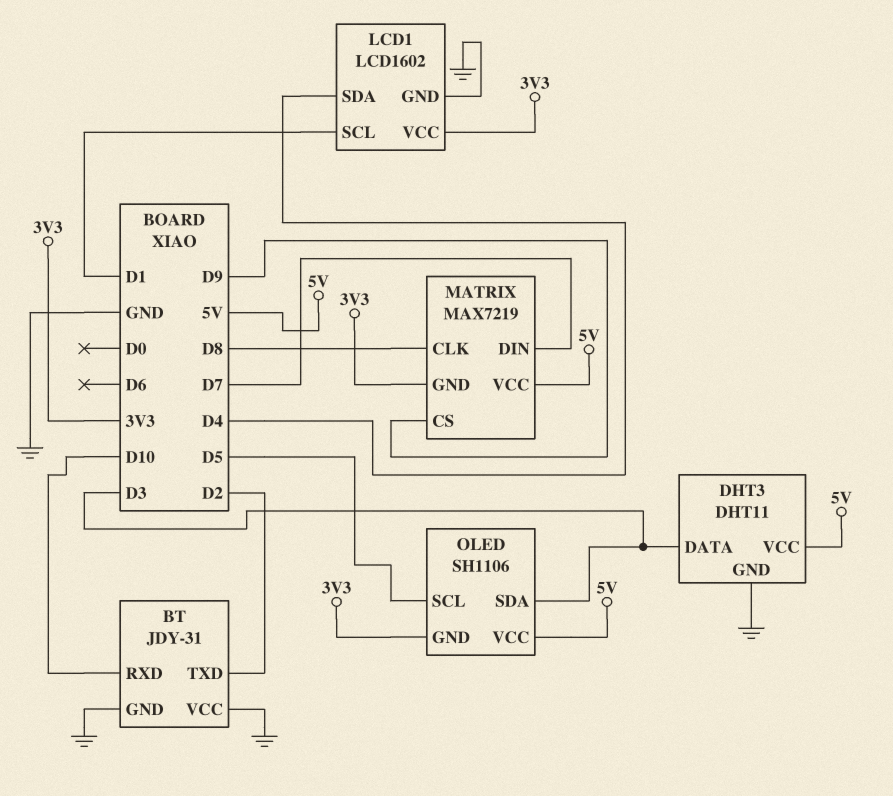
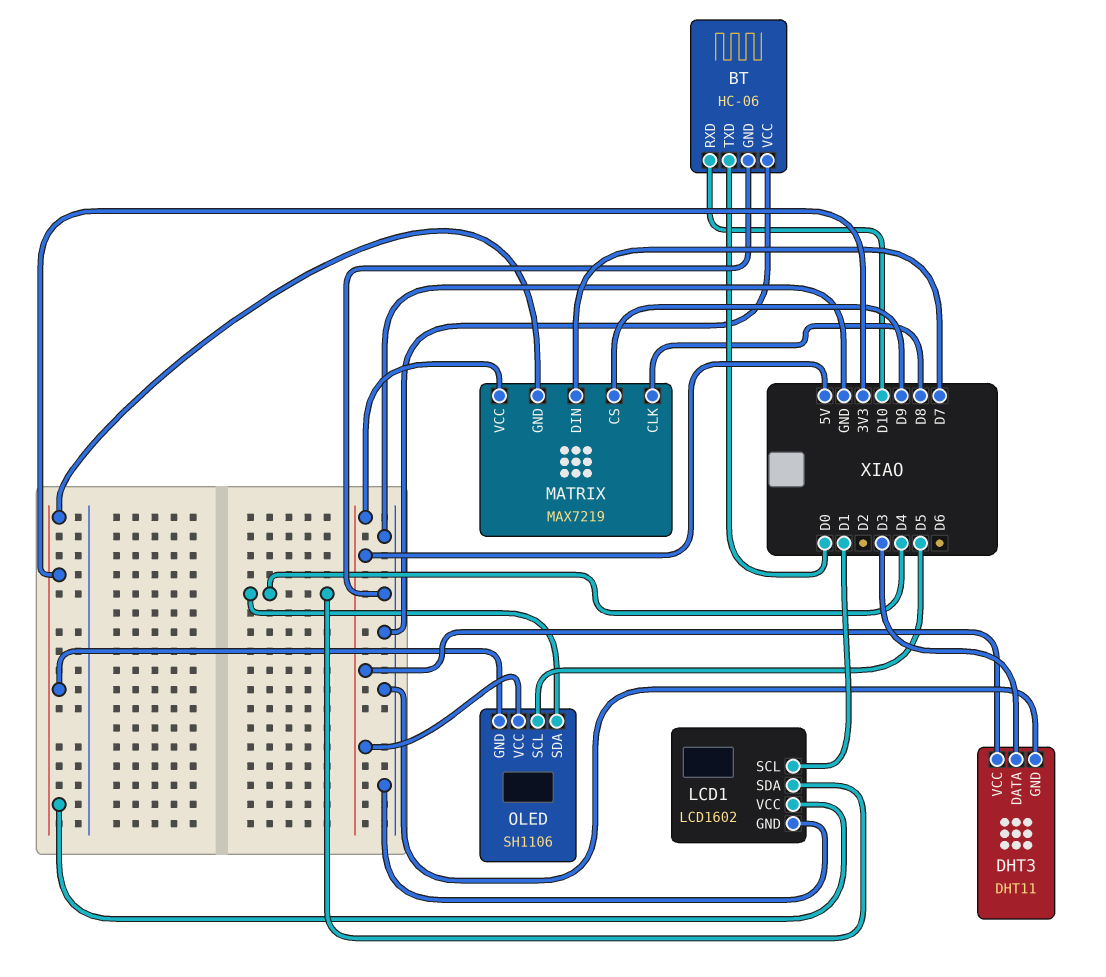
BT: JDY-31 -> HC-06
BT pin TXD: D2 -> D0
OLED pin SDA: D3 -> D4

